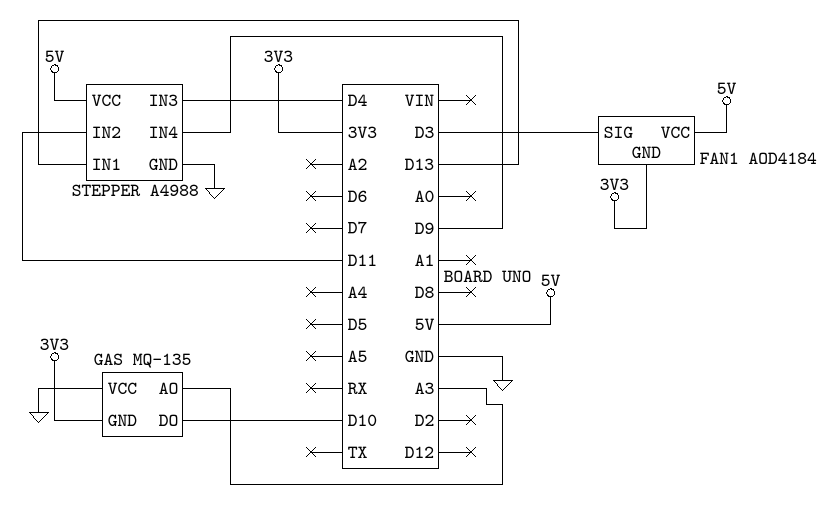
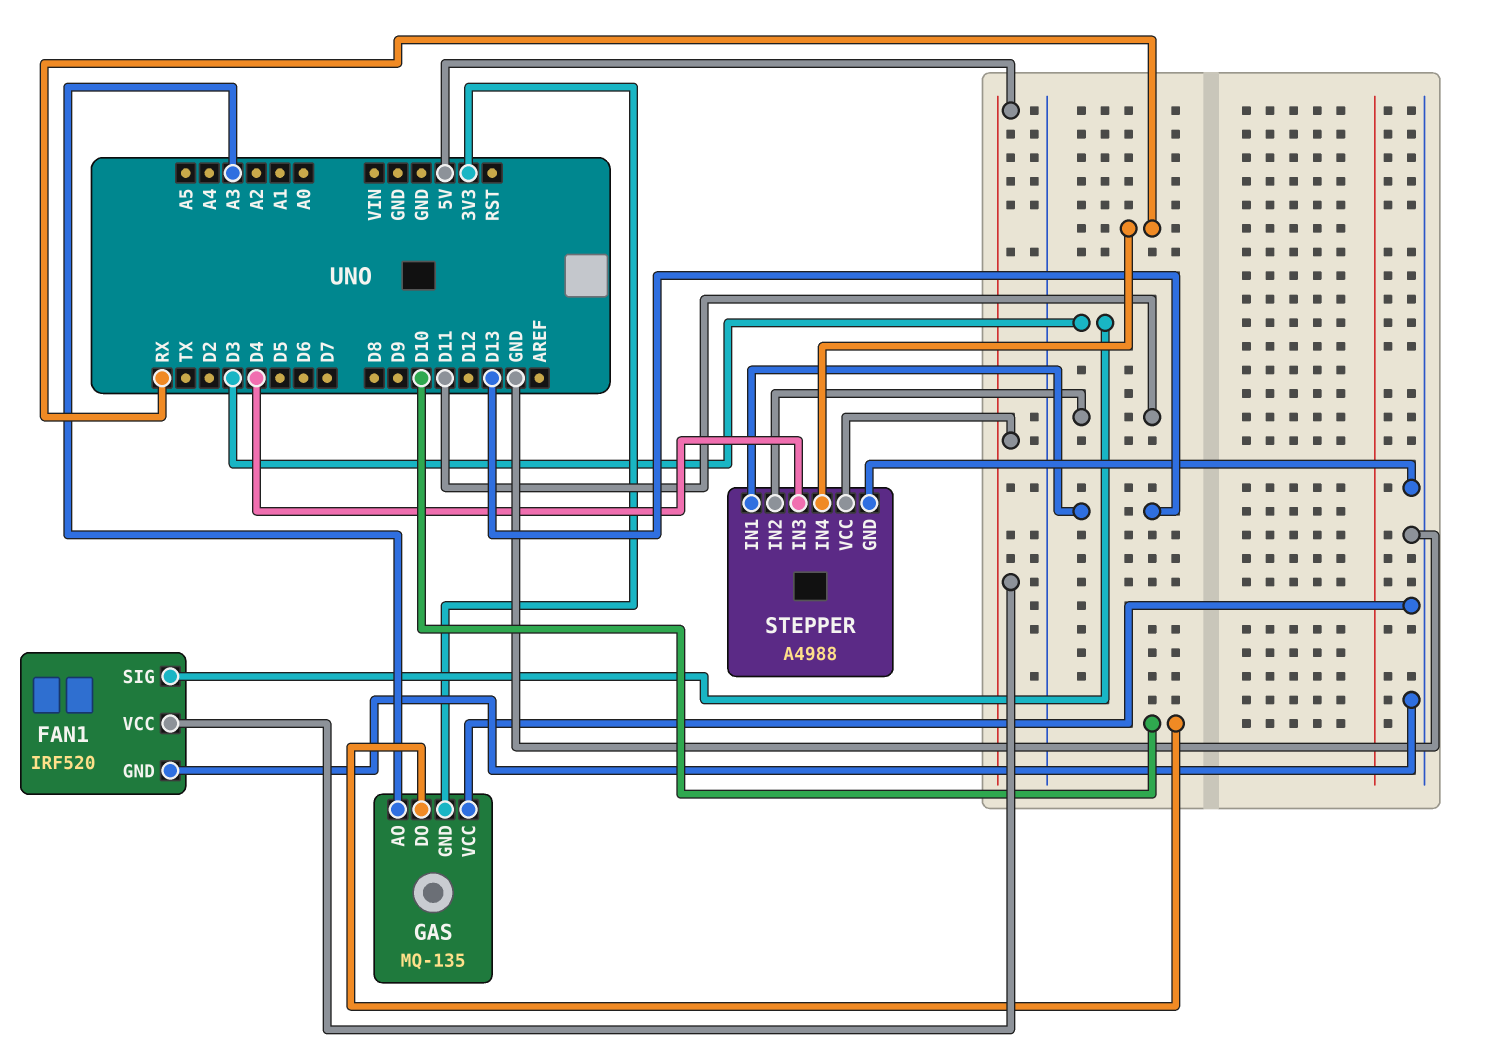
FAN1: AOD4184 -> IRF520
FAN1 pin GND: 3V3 -> GND
STEPPER pin IN4: D9 -> RX

